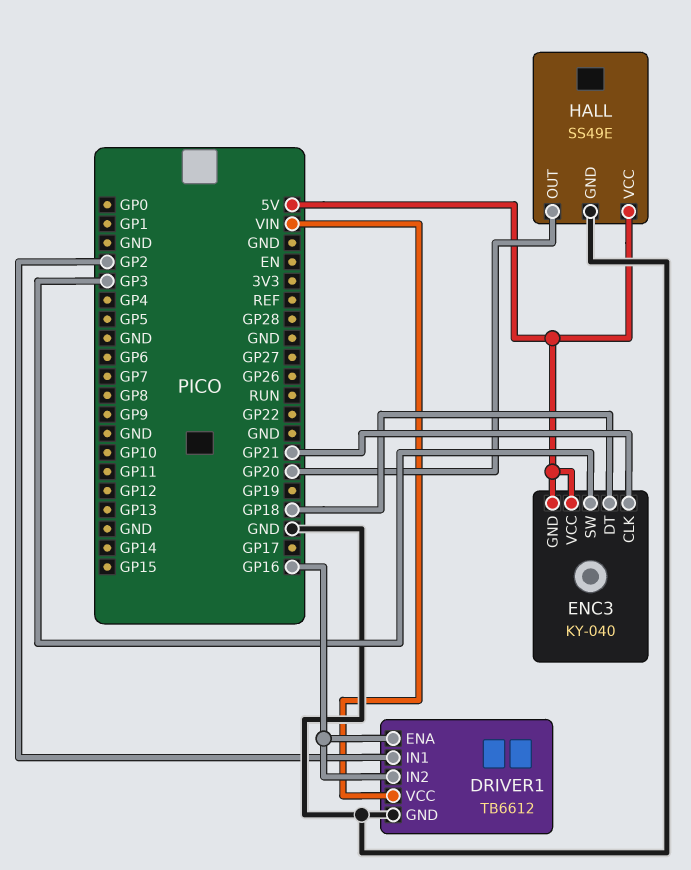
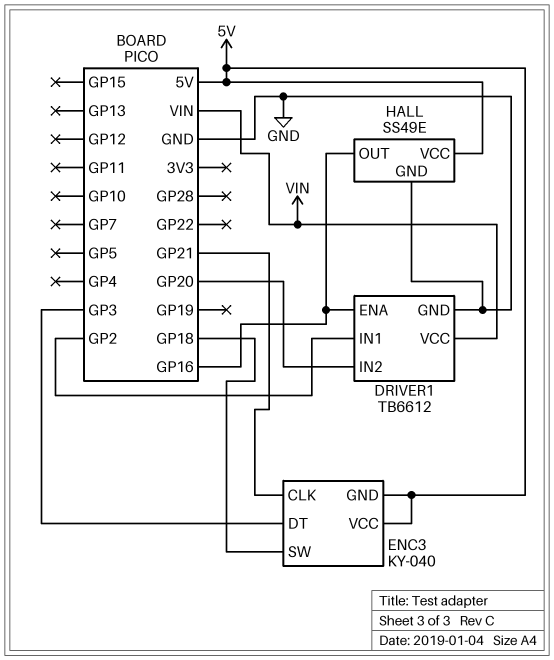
DRIVER1 pin IN2: GP16 -> GP20
ENC3 pin DT: GP18 -> GP3
ENC3 pin SW: GP3 -> GP18
HALL pin OUT: GP20 -> GP16

